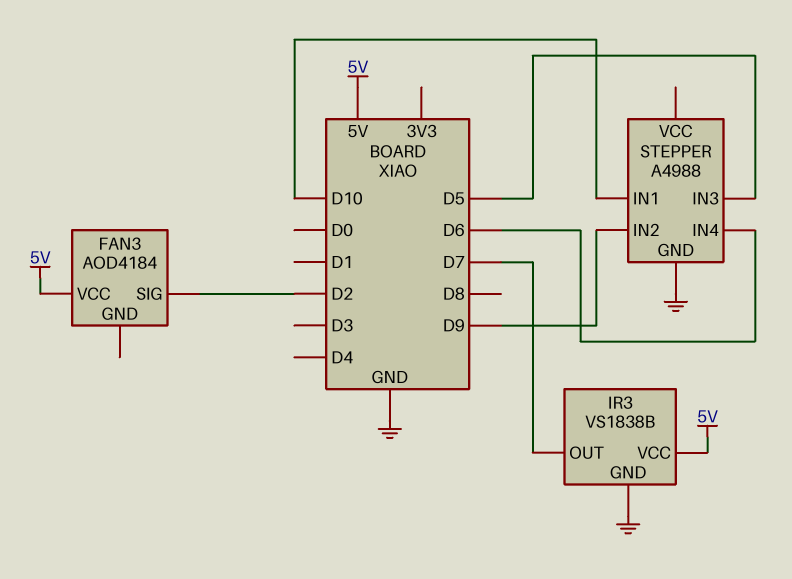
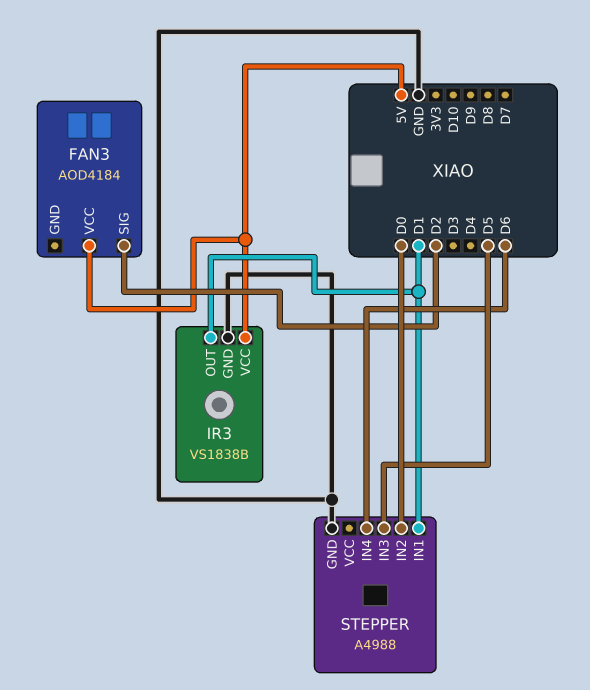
IR3 pin OUT: D7 -> D1
STEPPER pin IN1: D10 -> D1
STEPPER pin IN2: D9 -> D0

